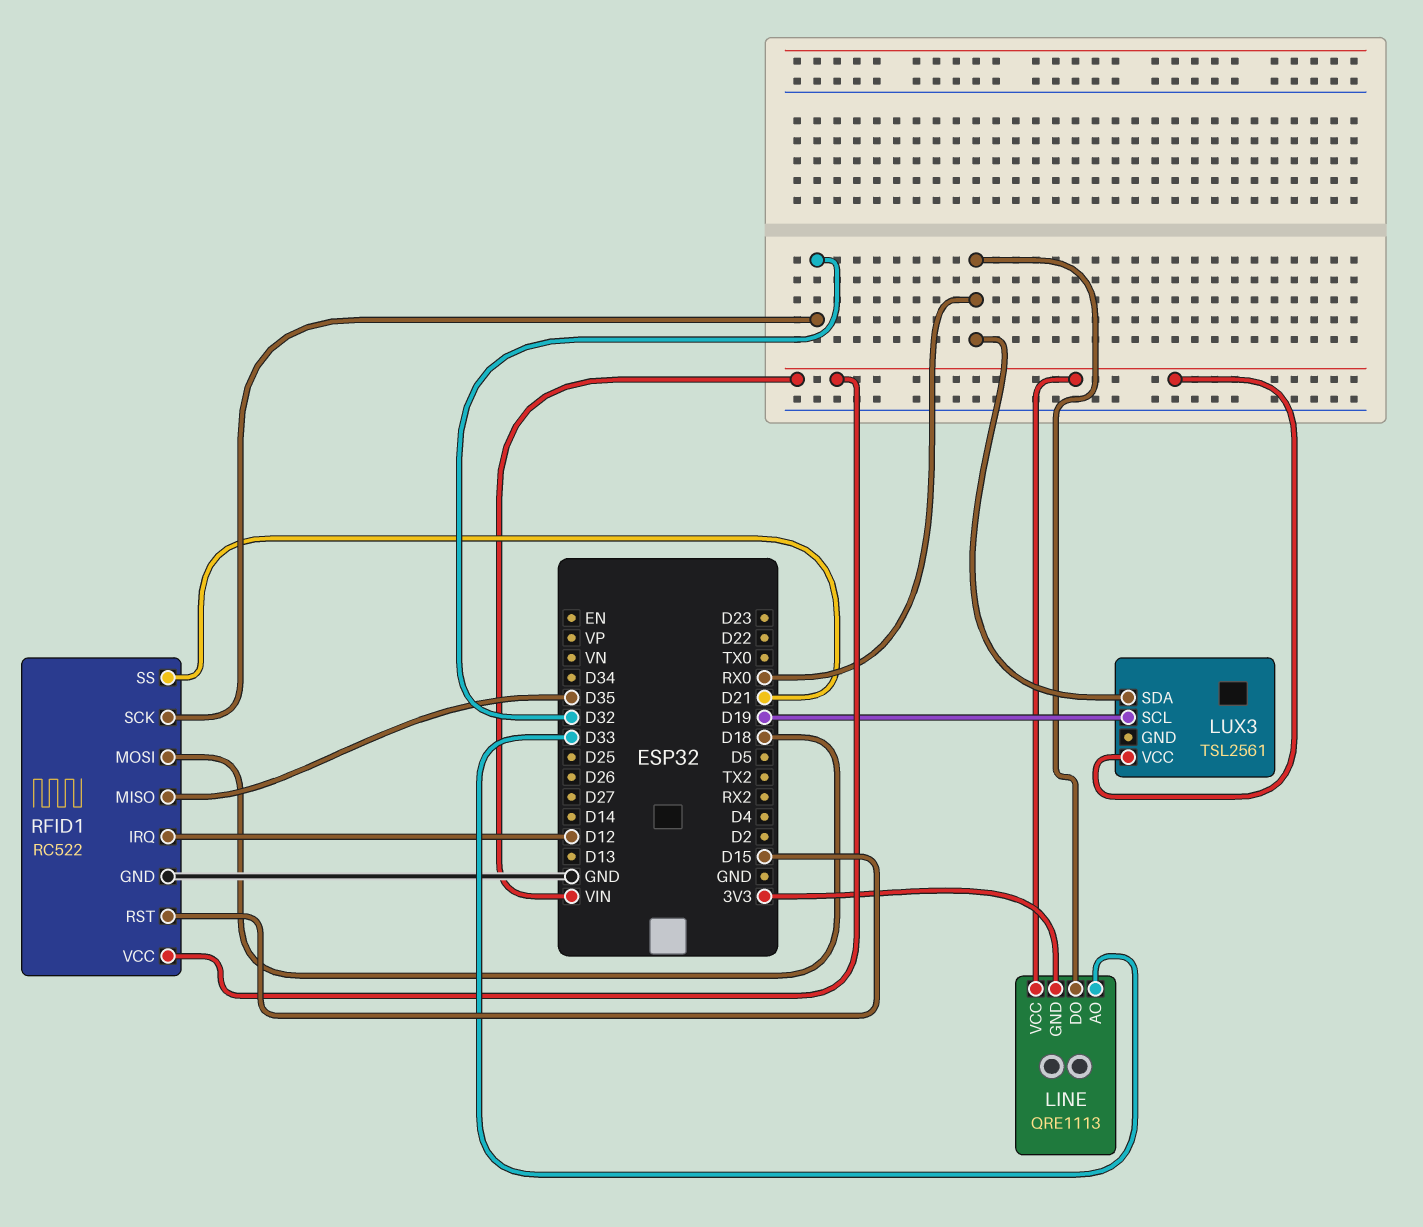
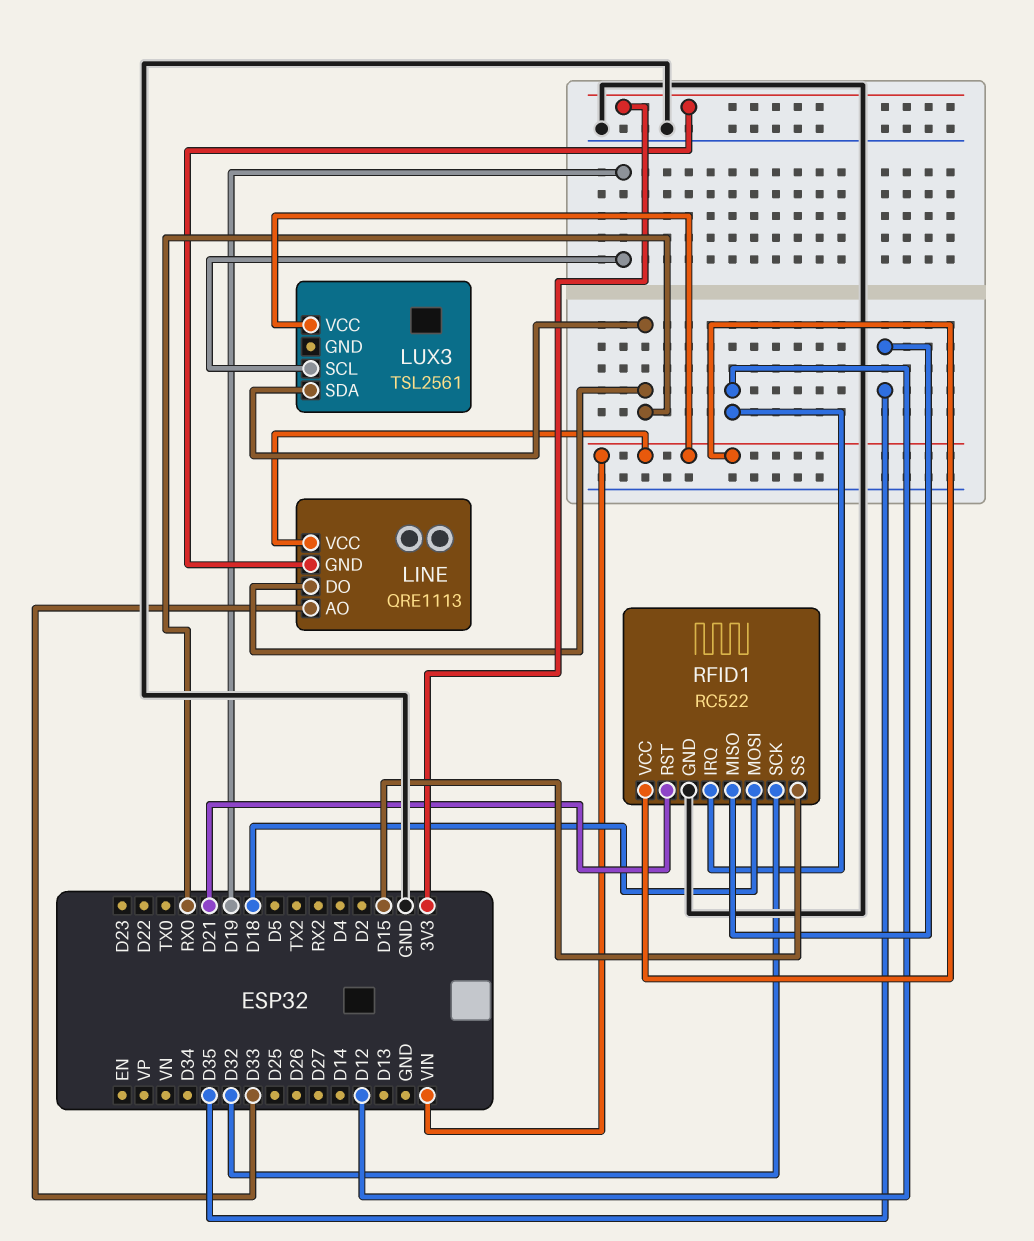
RFID1 pin RST: D15 -> D21
RFID1 pin SS: D21 -> D15

